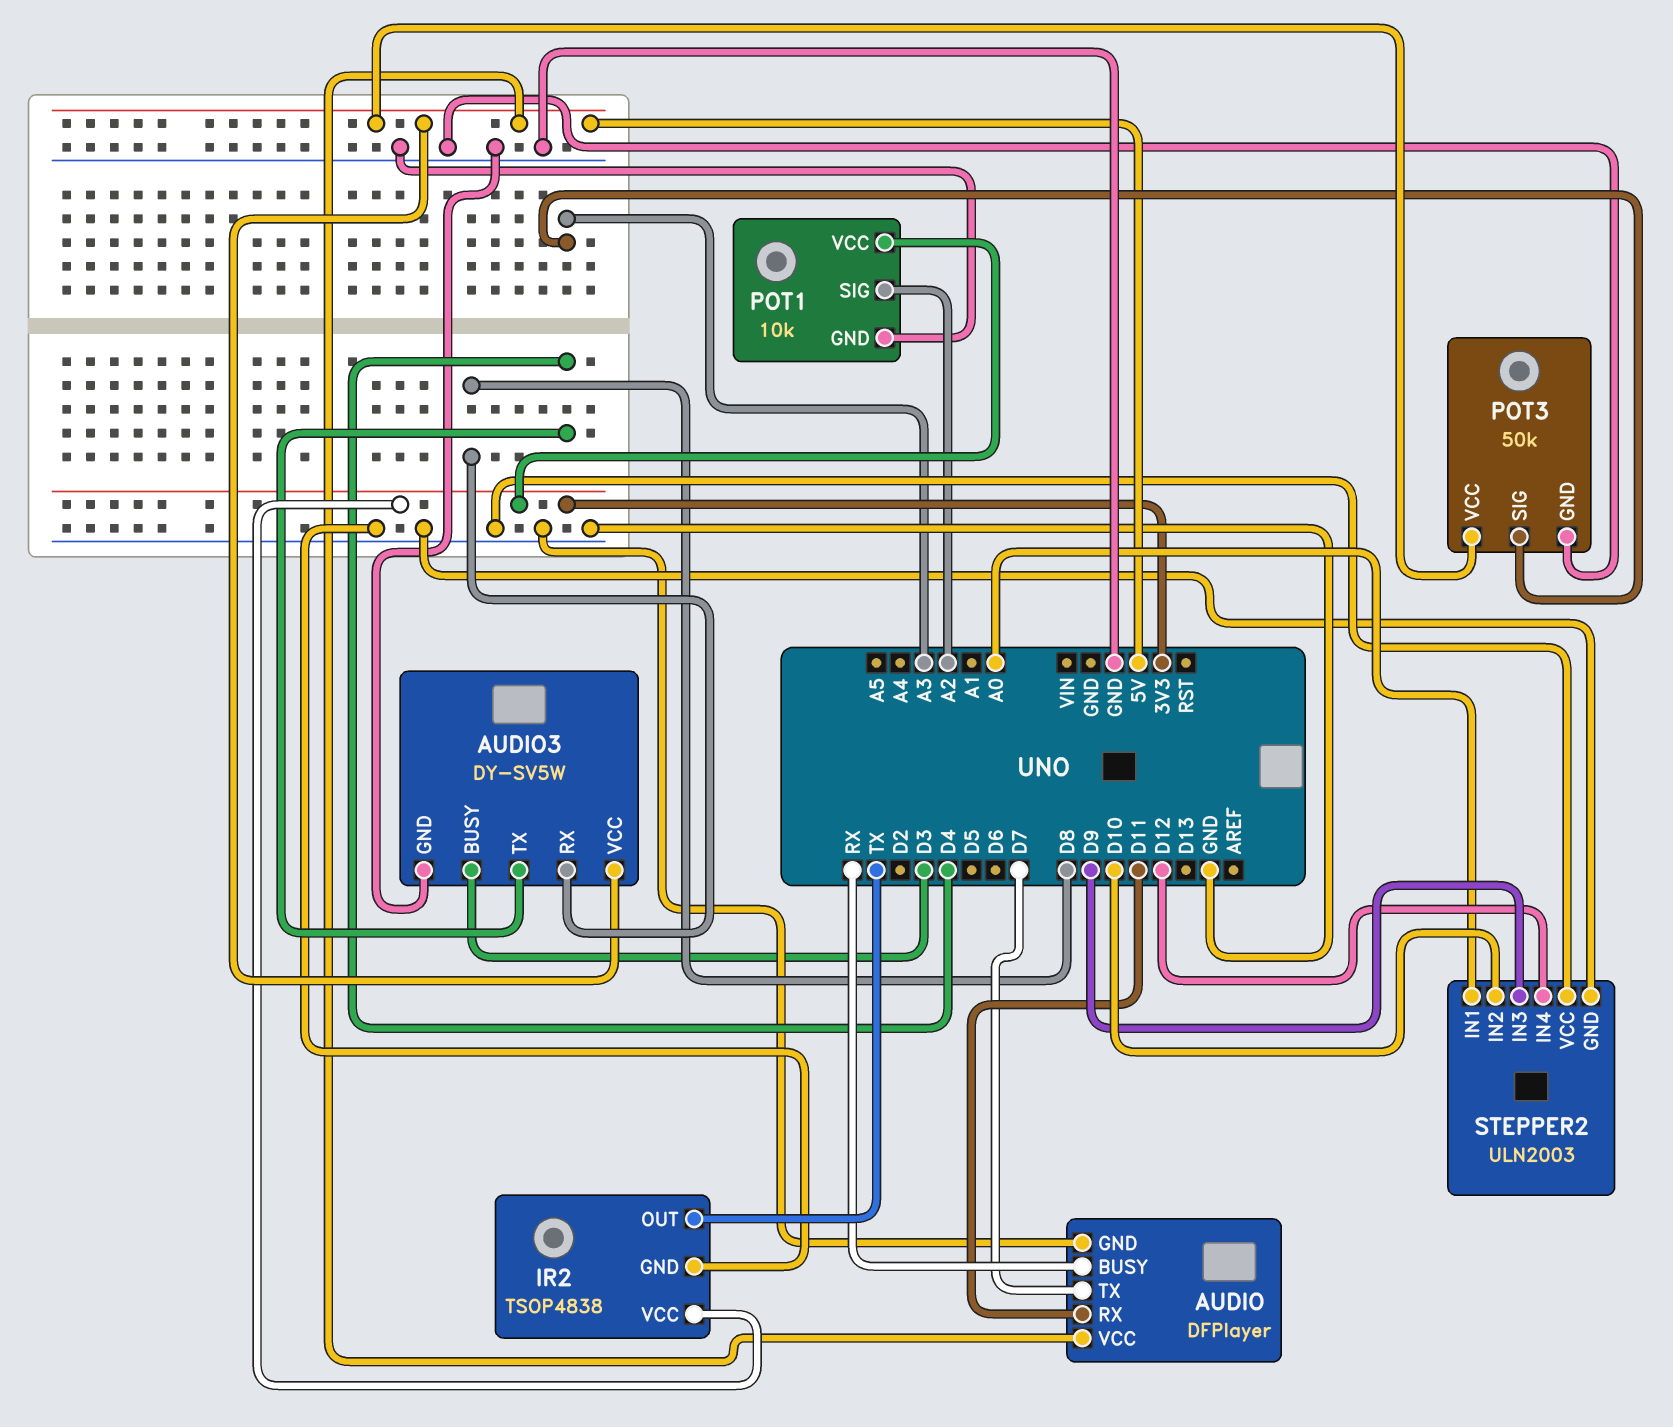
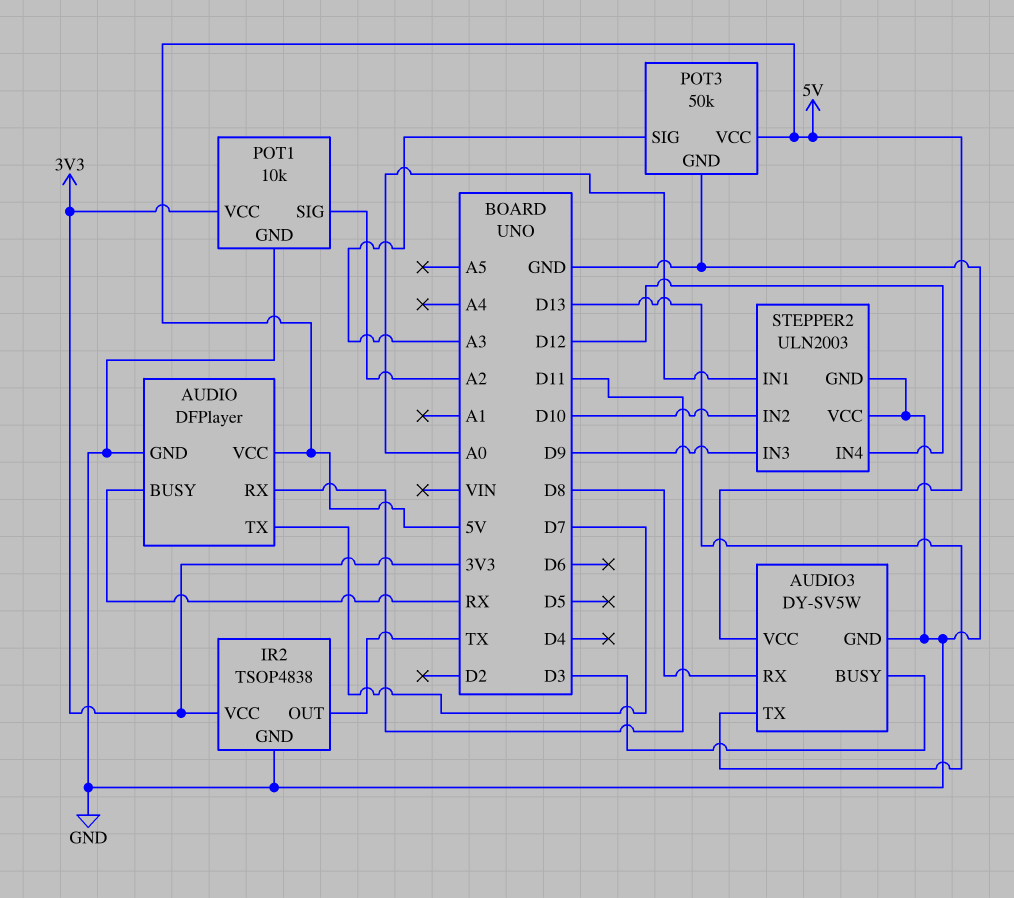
AUDIO3 pin TX: D4 -> D13

